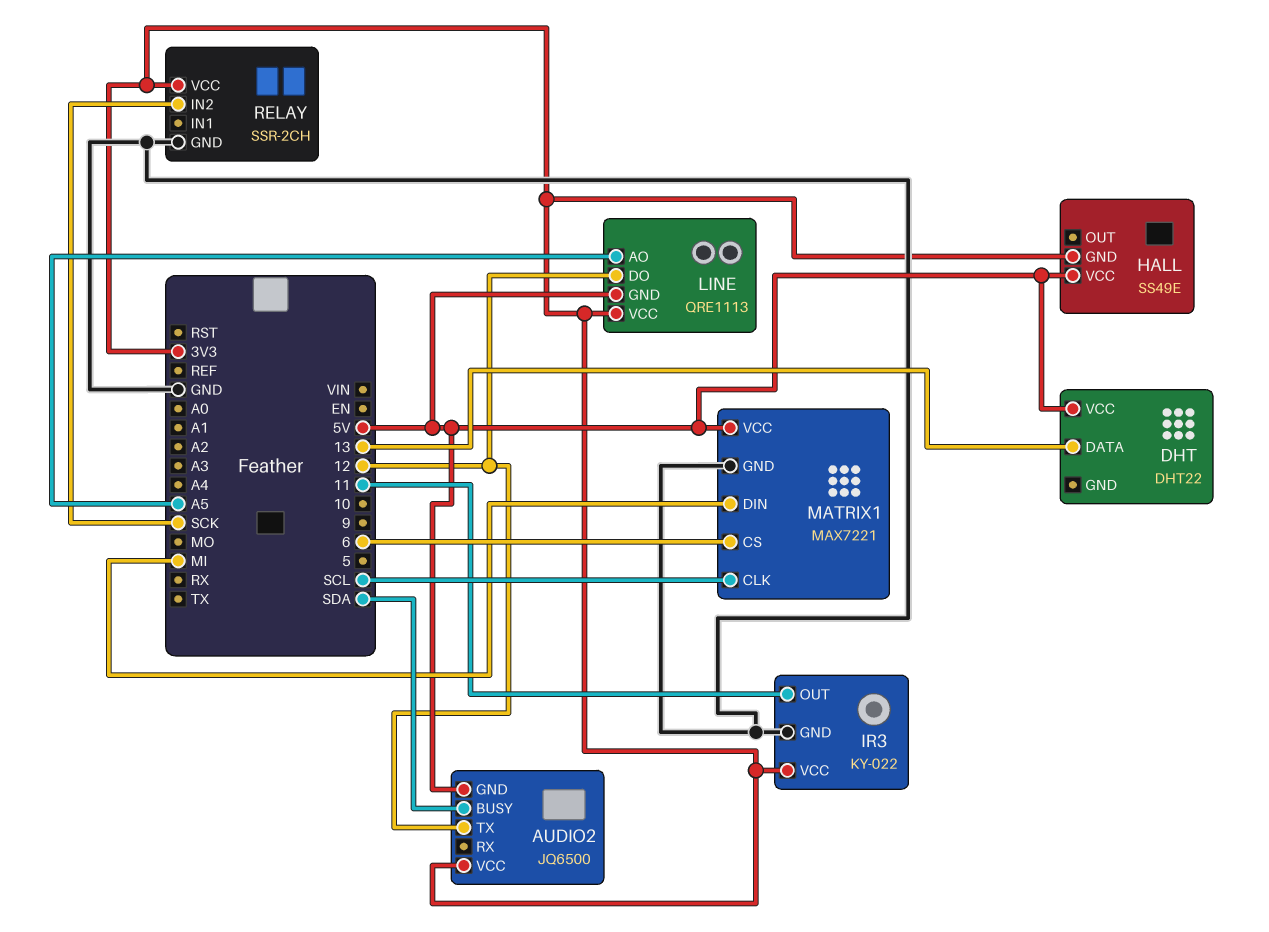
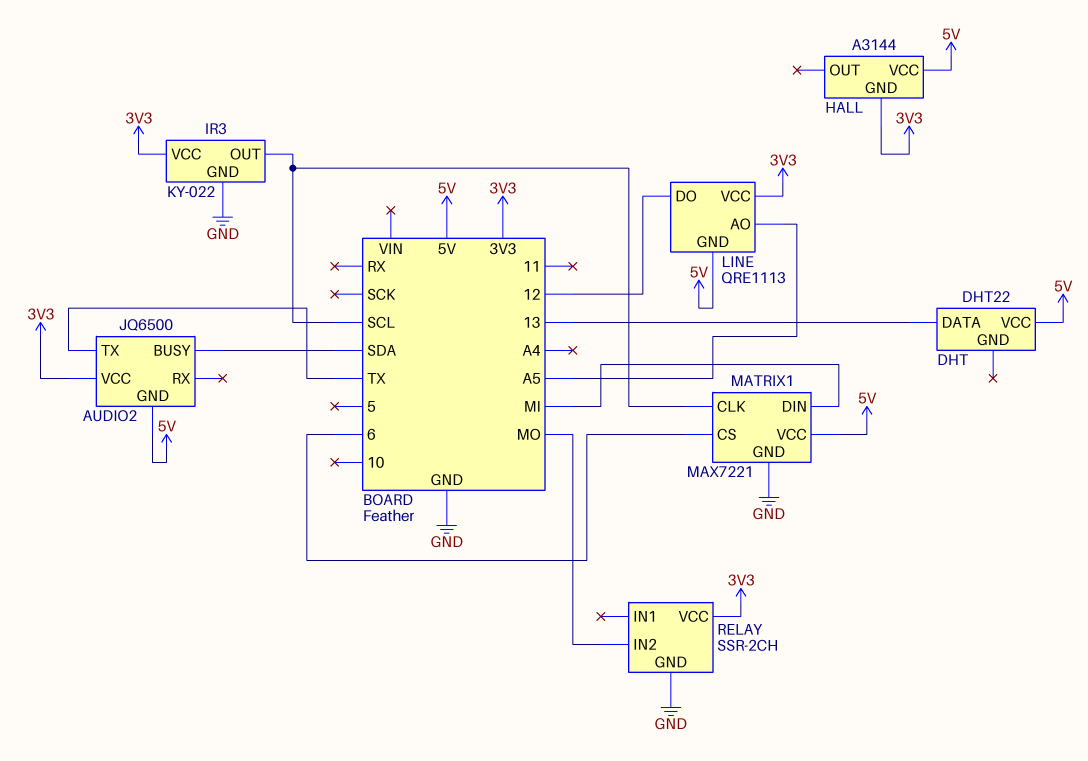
AUDIO2 pin TX: 12 -> TX
HALL: SS49E -> A3144
IR3 pin OUT: 11 -> SCL
RELAY pin IN2: SCK -> MO

